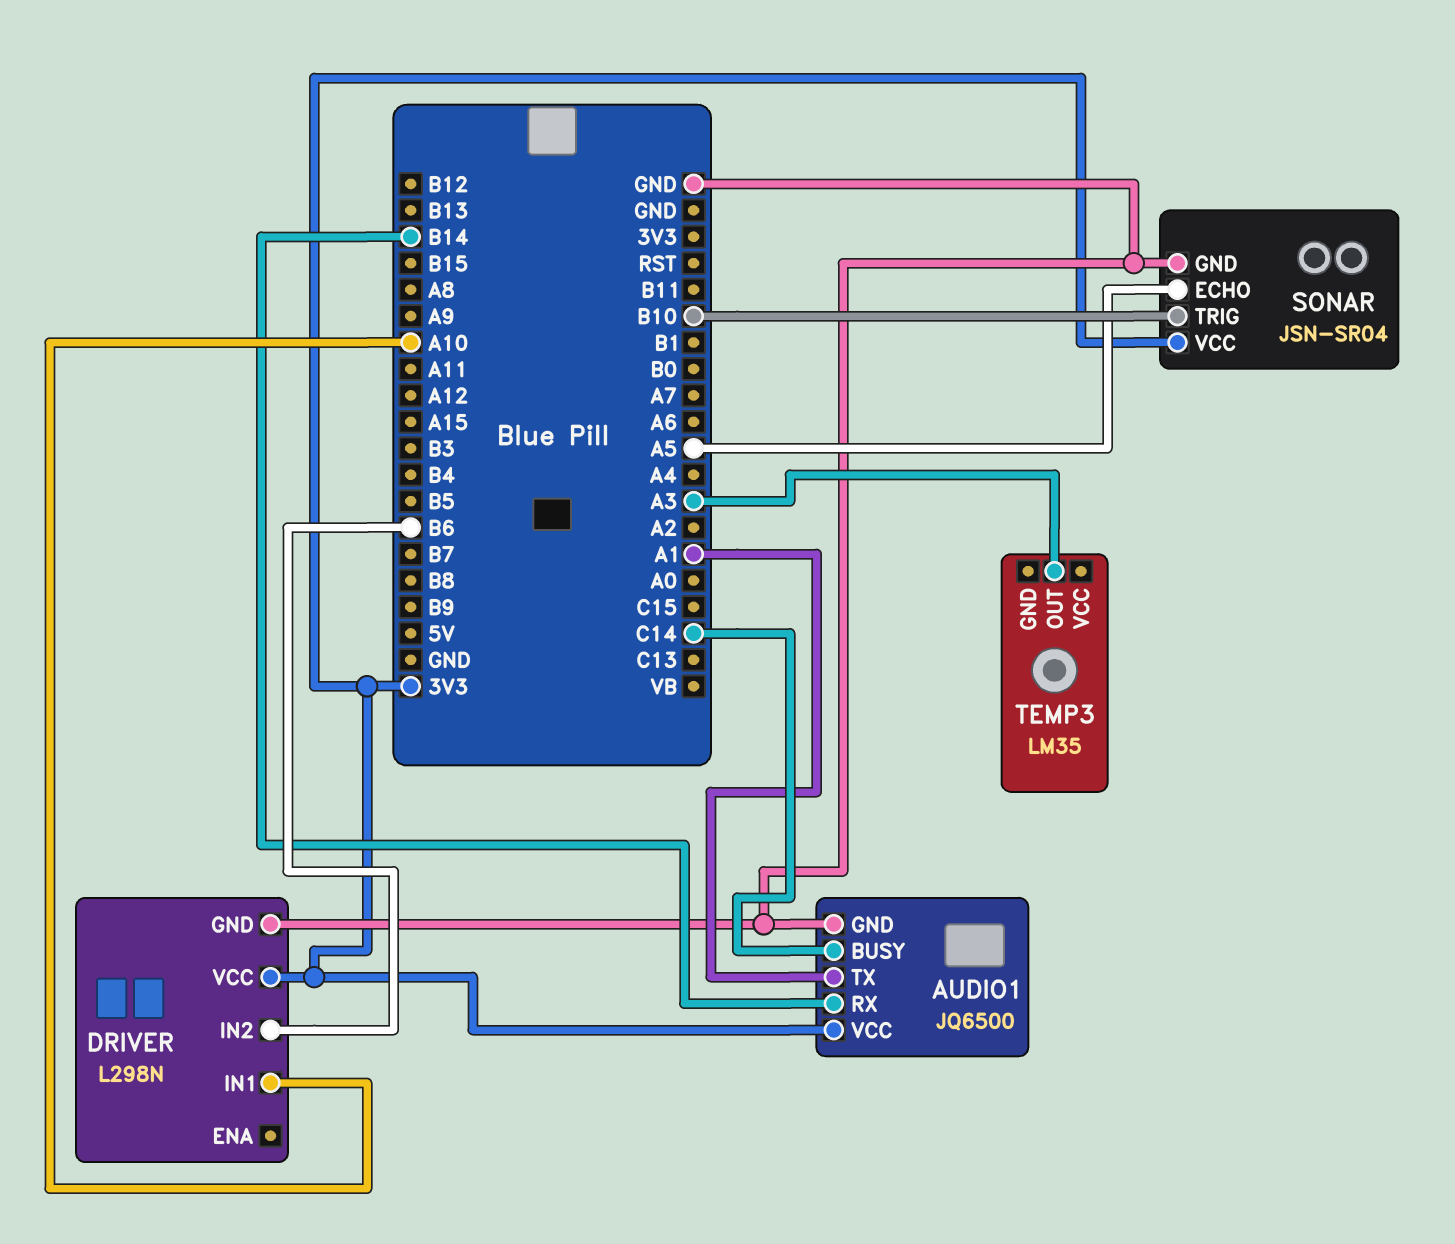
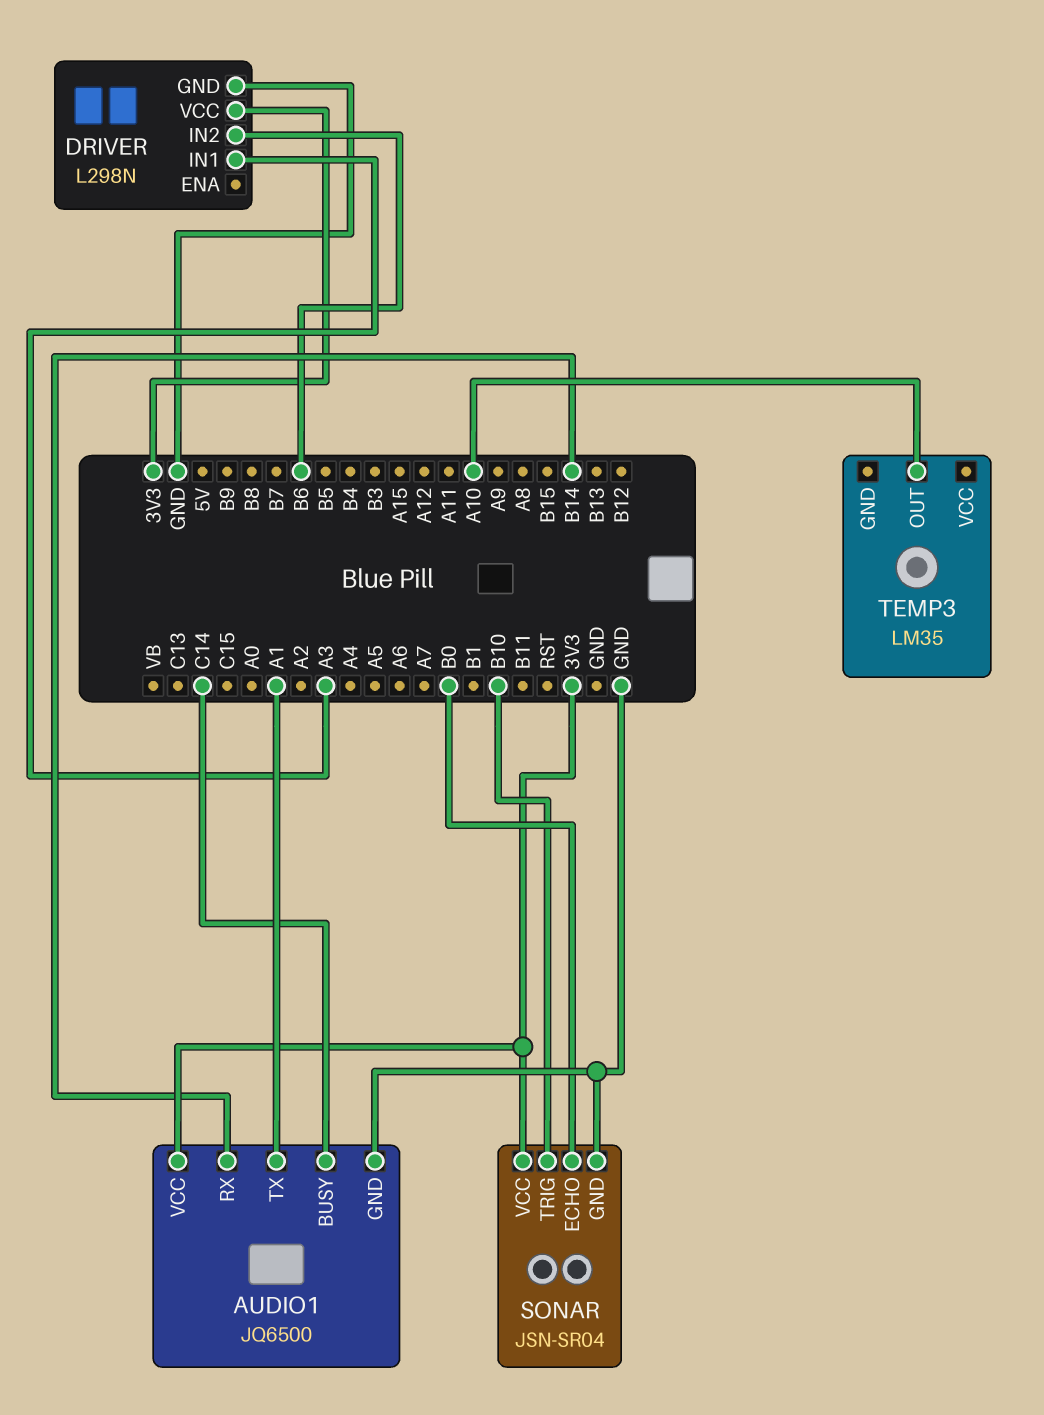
DRIVER pin IN1: A10 -> A3
SONAR pin ECHO: A5 -> B0
TEMP3 pin OUT: A3 -> A10

